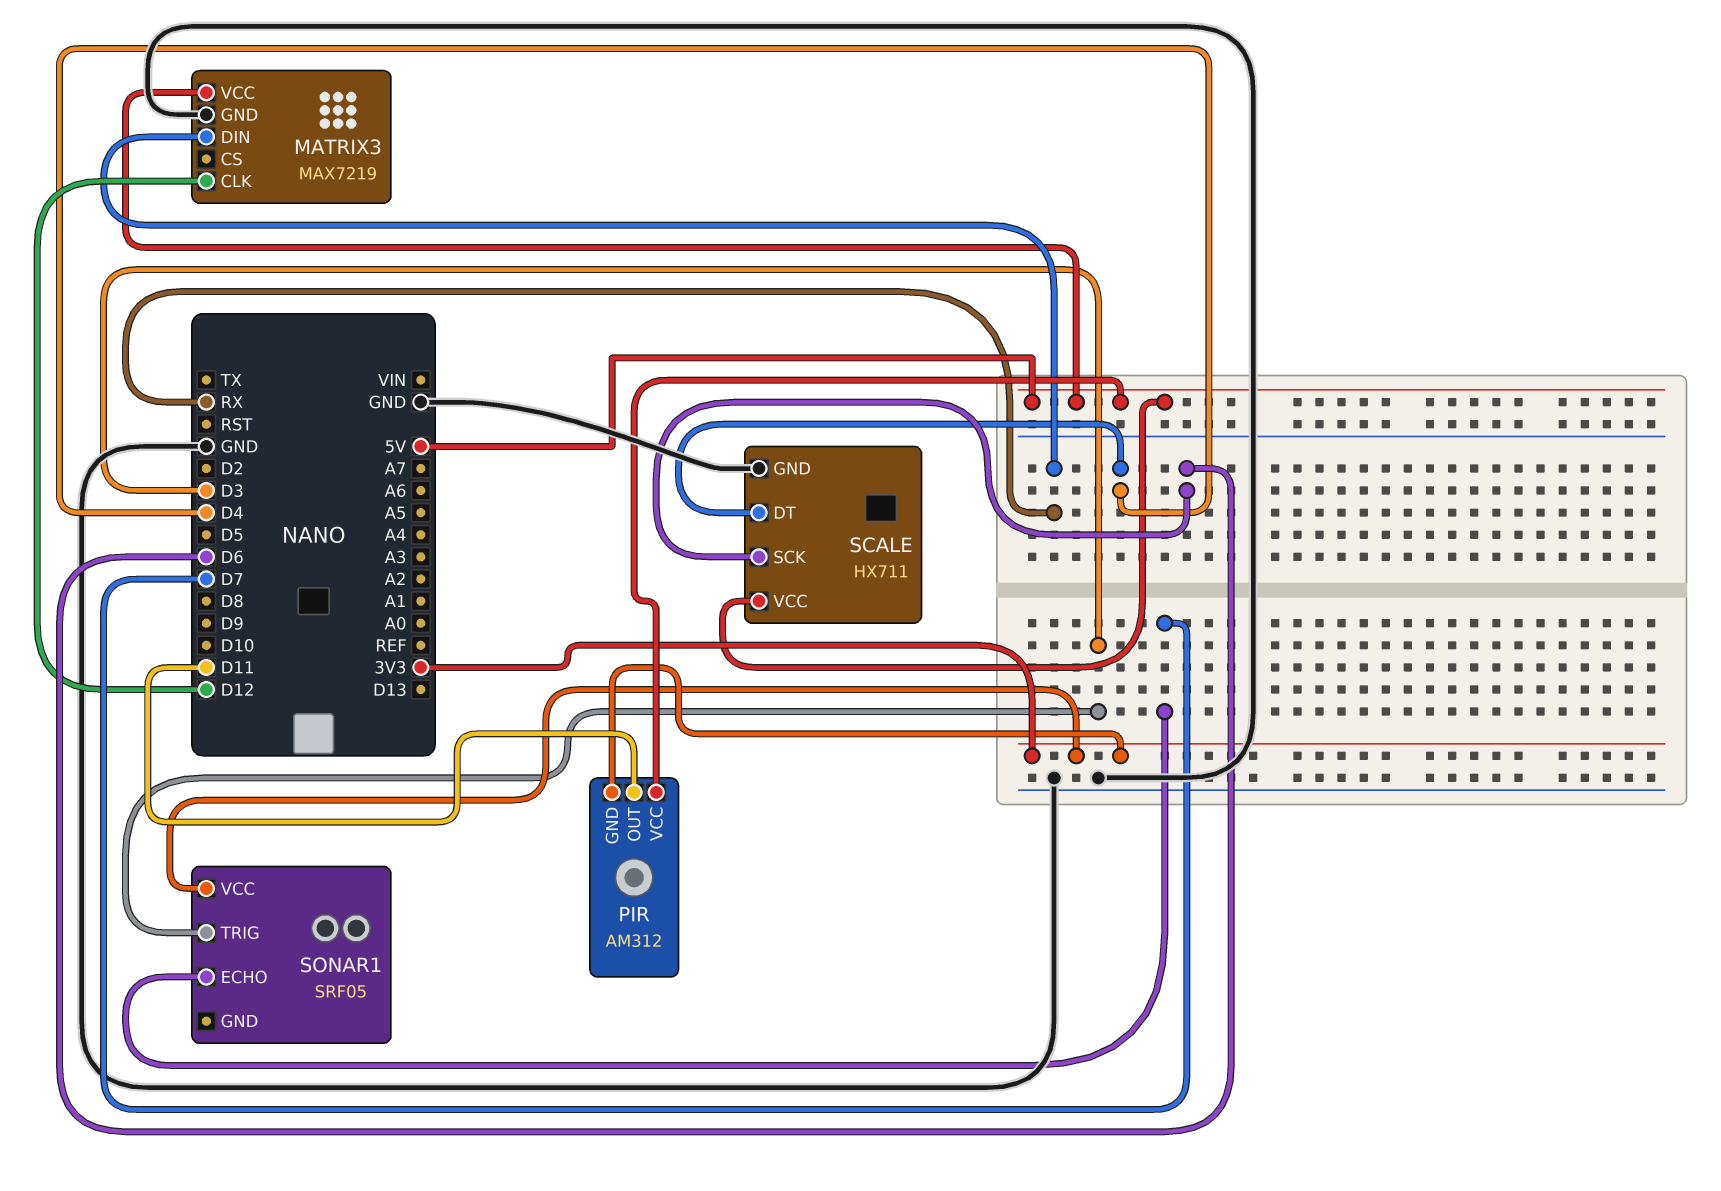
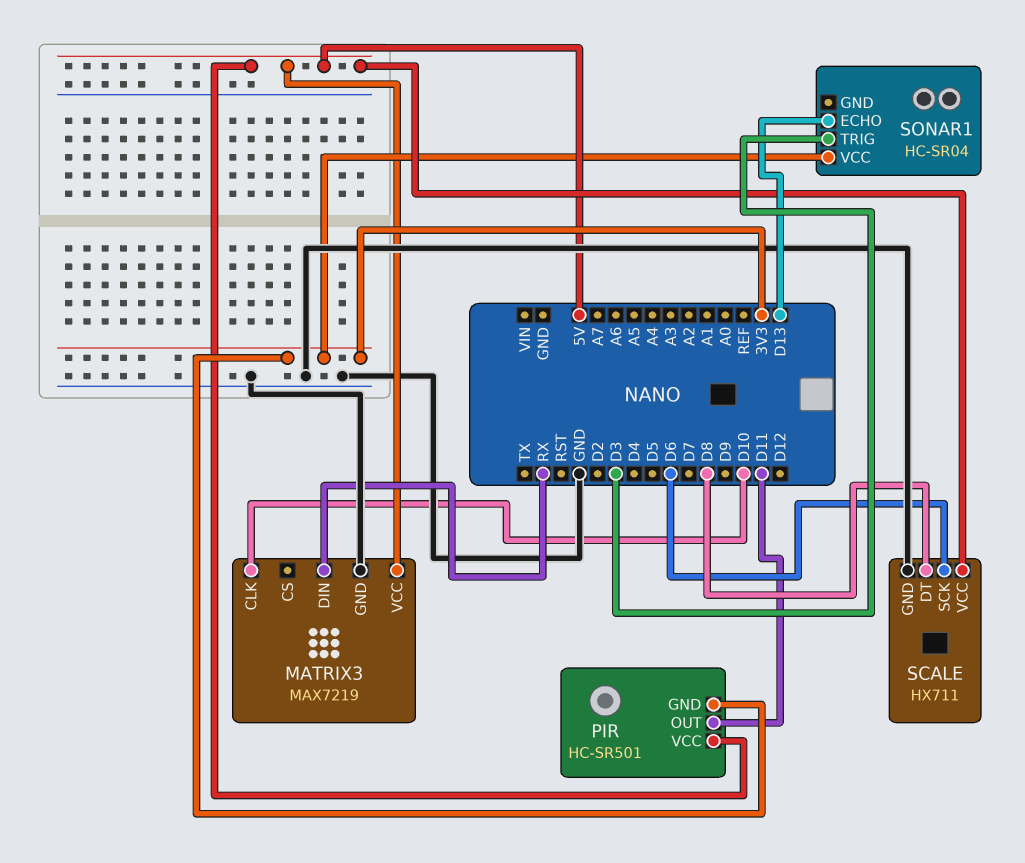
MATRIX3 pin CLK: D12 -> D10
PIR: AM312 -> HC-SR501
SCALE pin DT: D4 -> D8
SONAR1: SRF05 -> HC-SR04
SONAR1 pin ECHO: D7 -> D13

